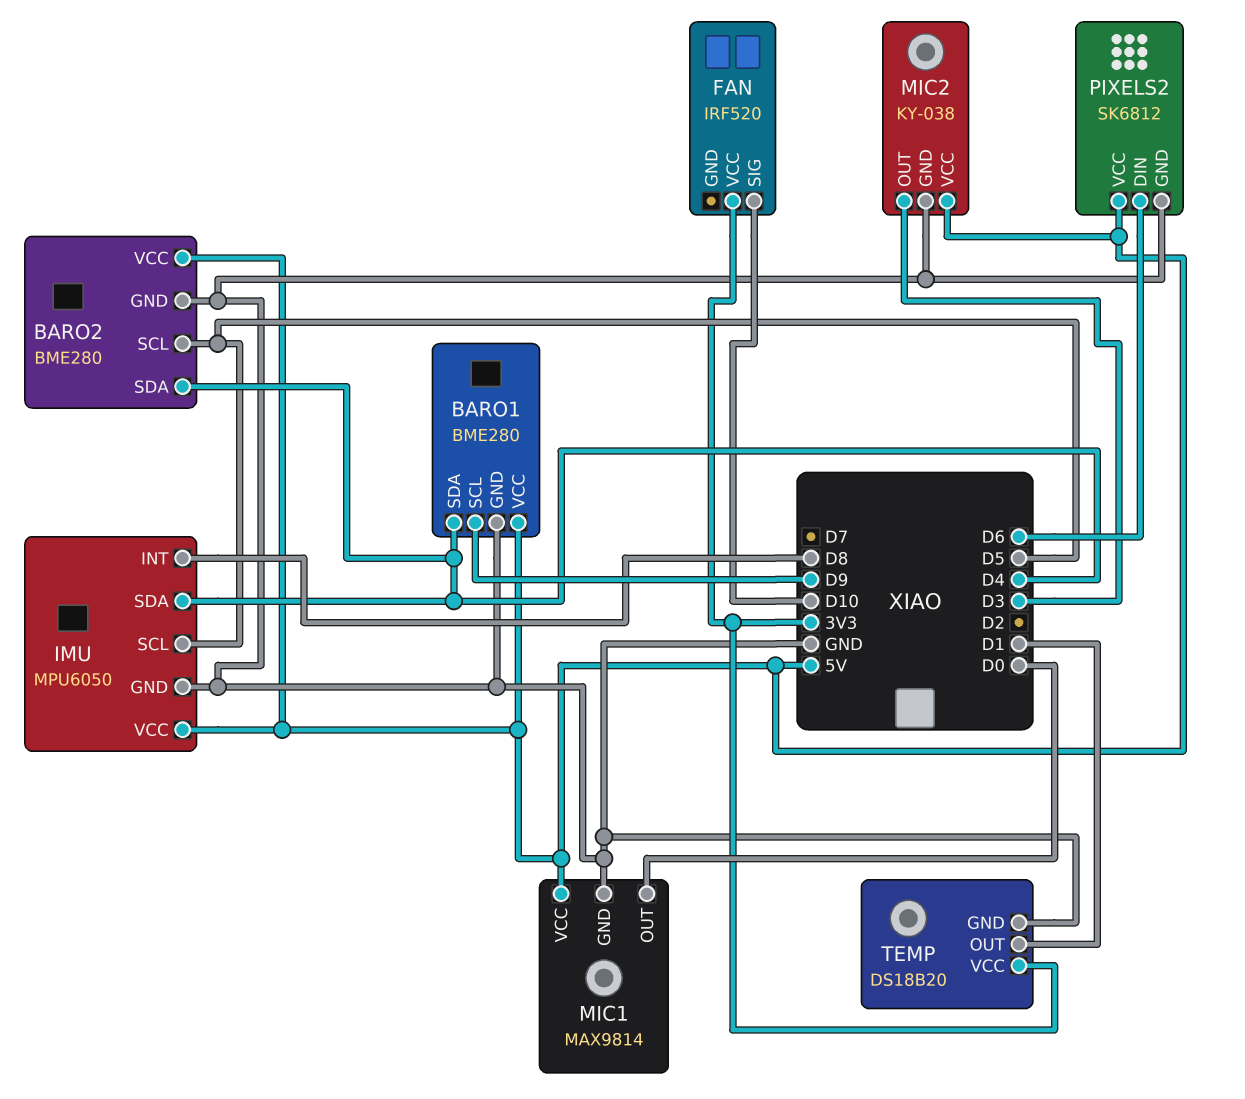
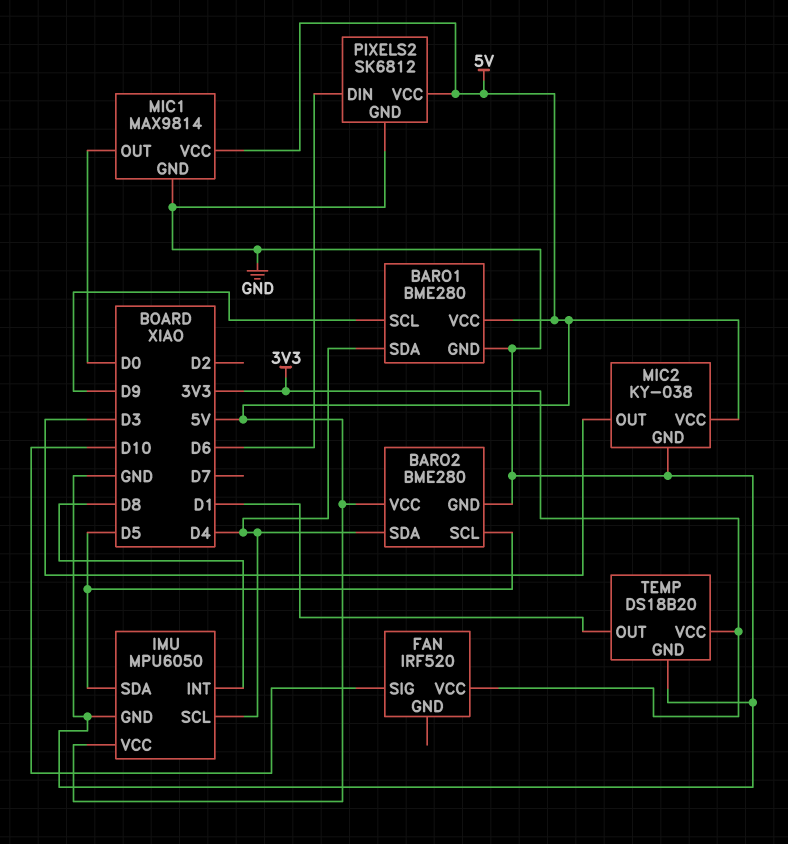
IMU pin SCL: D5 -> D4
IMU pin SDA: D4 -> D5

